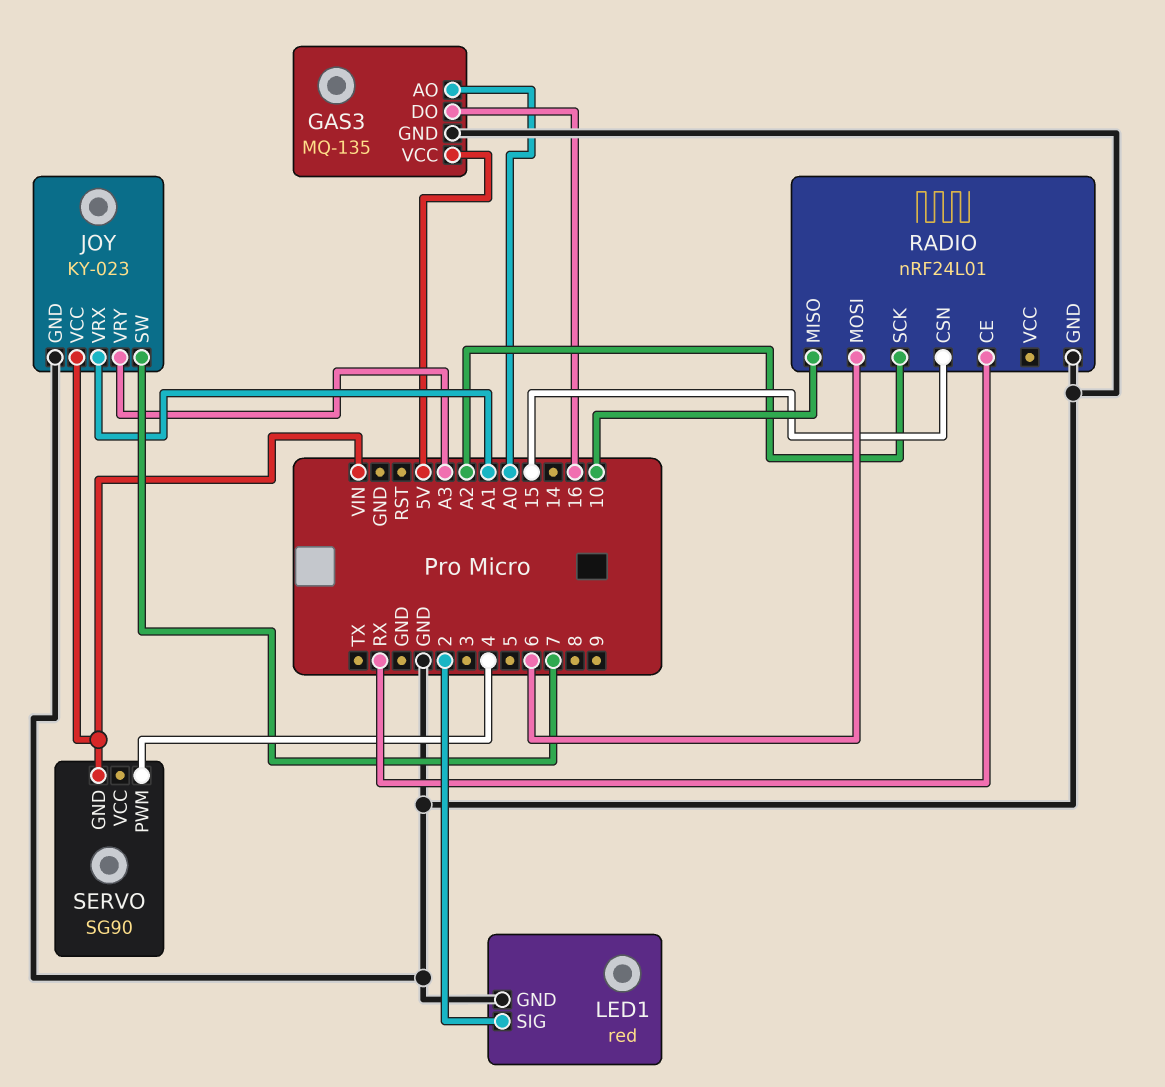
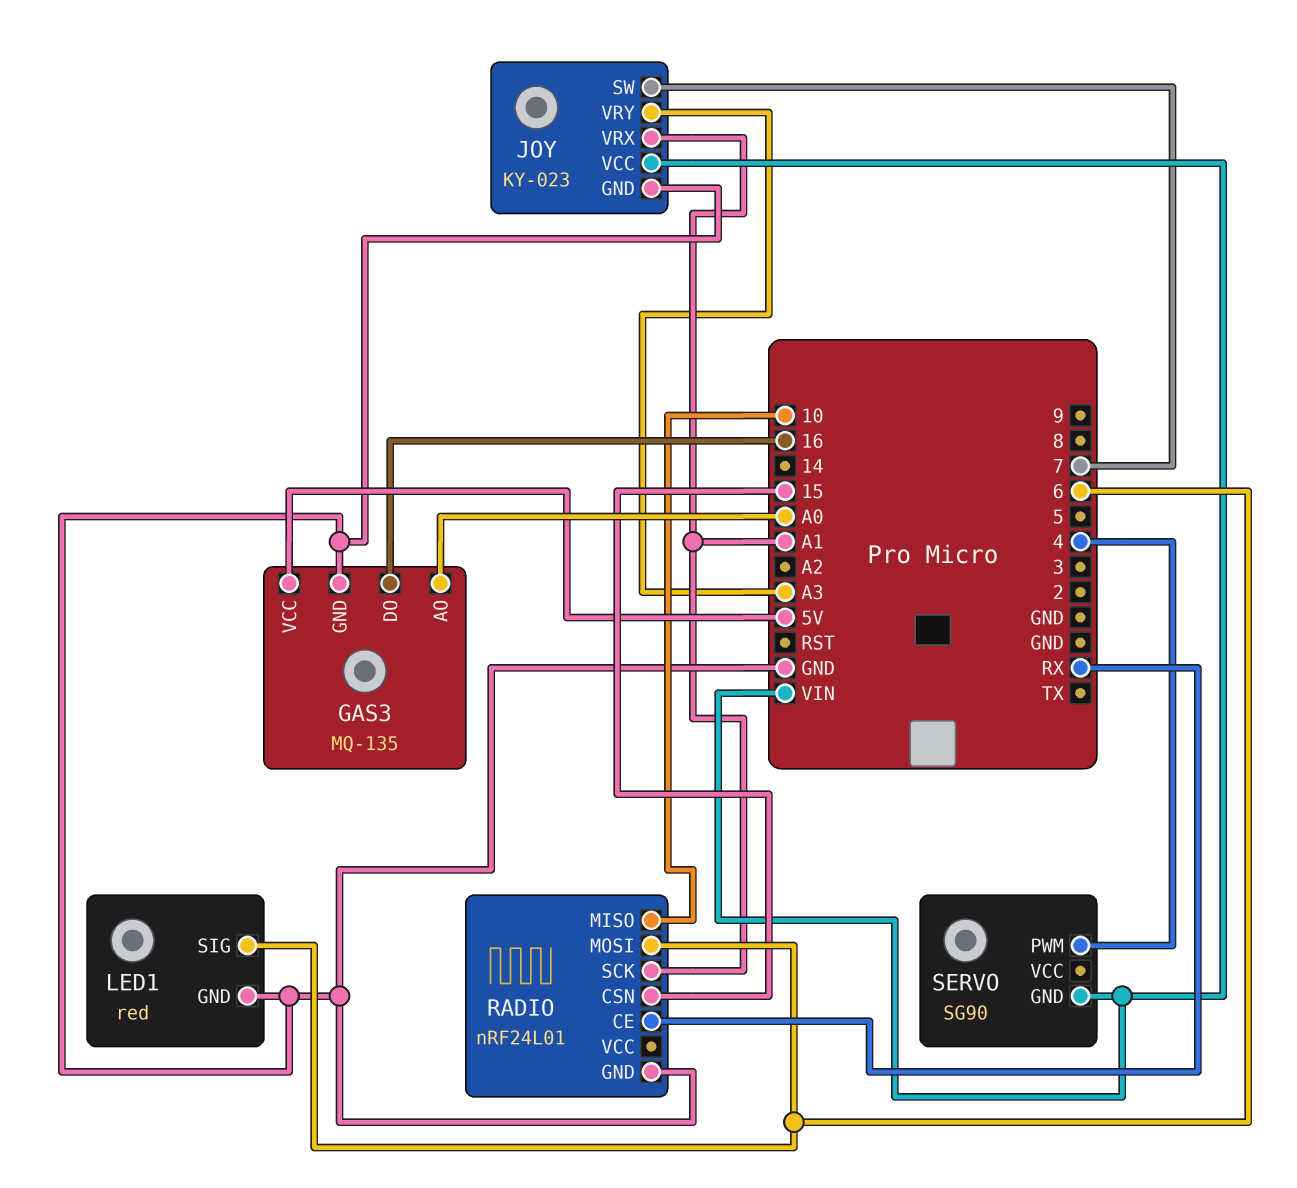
LED1 pin SIG: 2 -> 6
RADIO pin SCK: A2 -> A1

